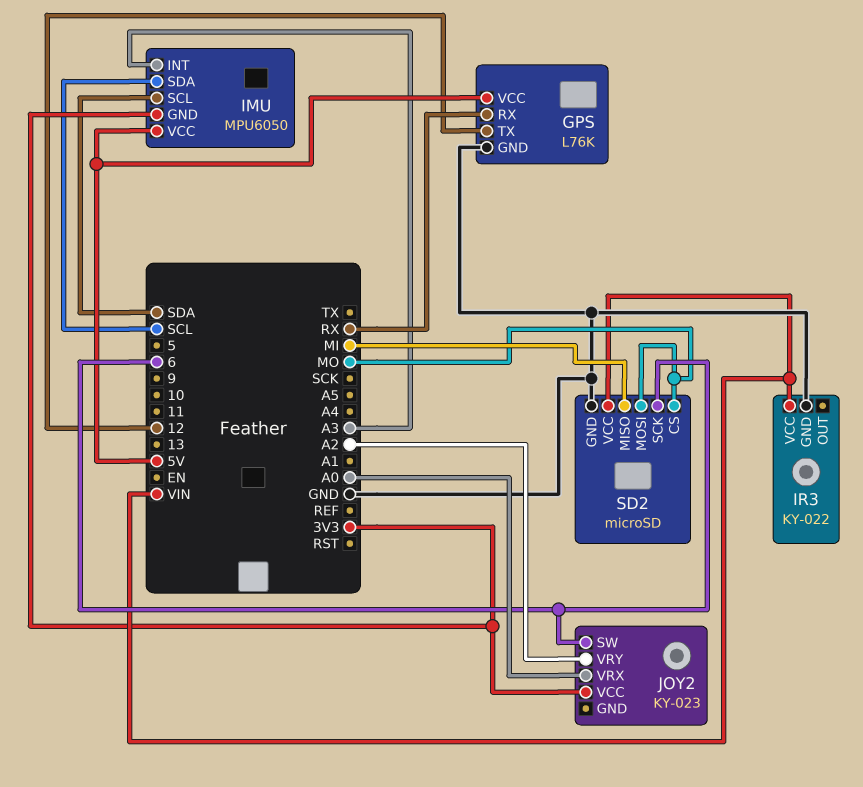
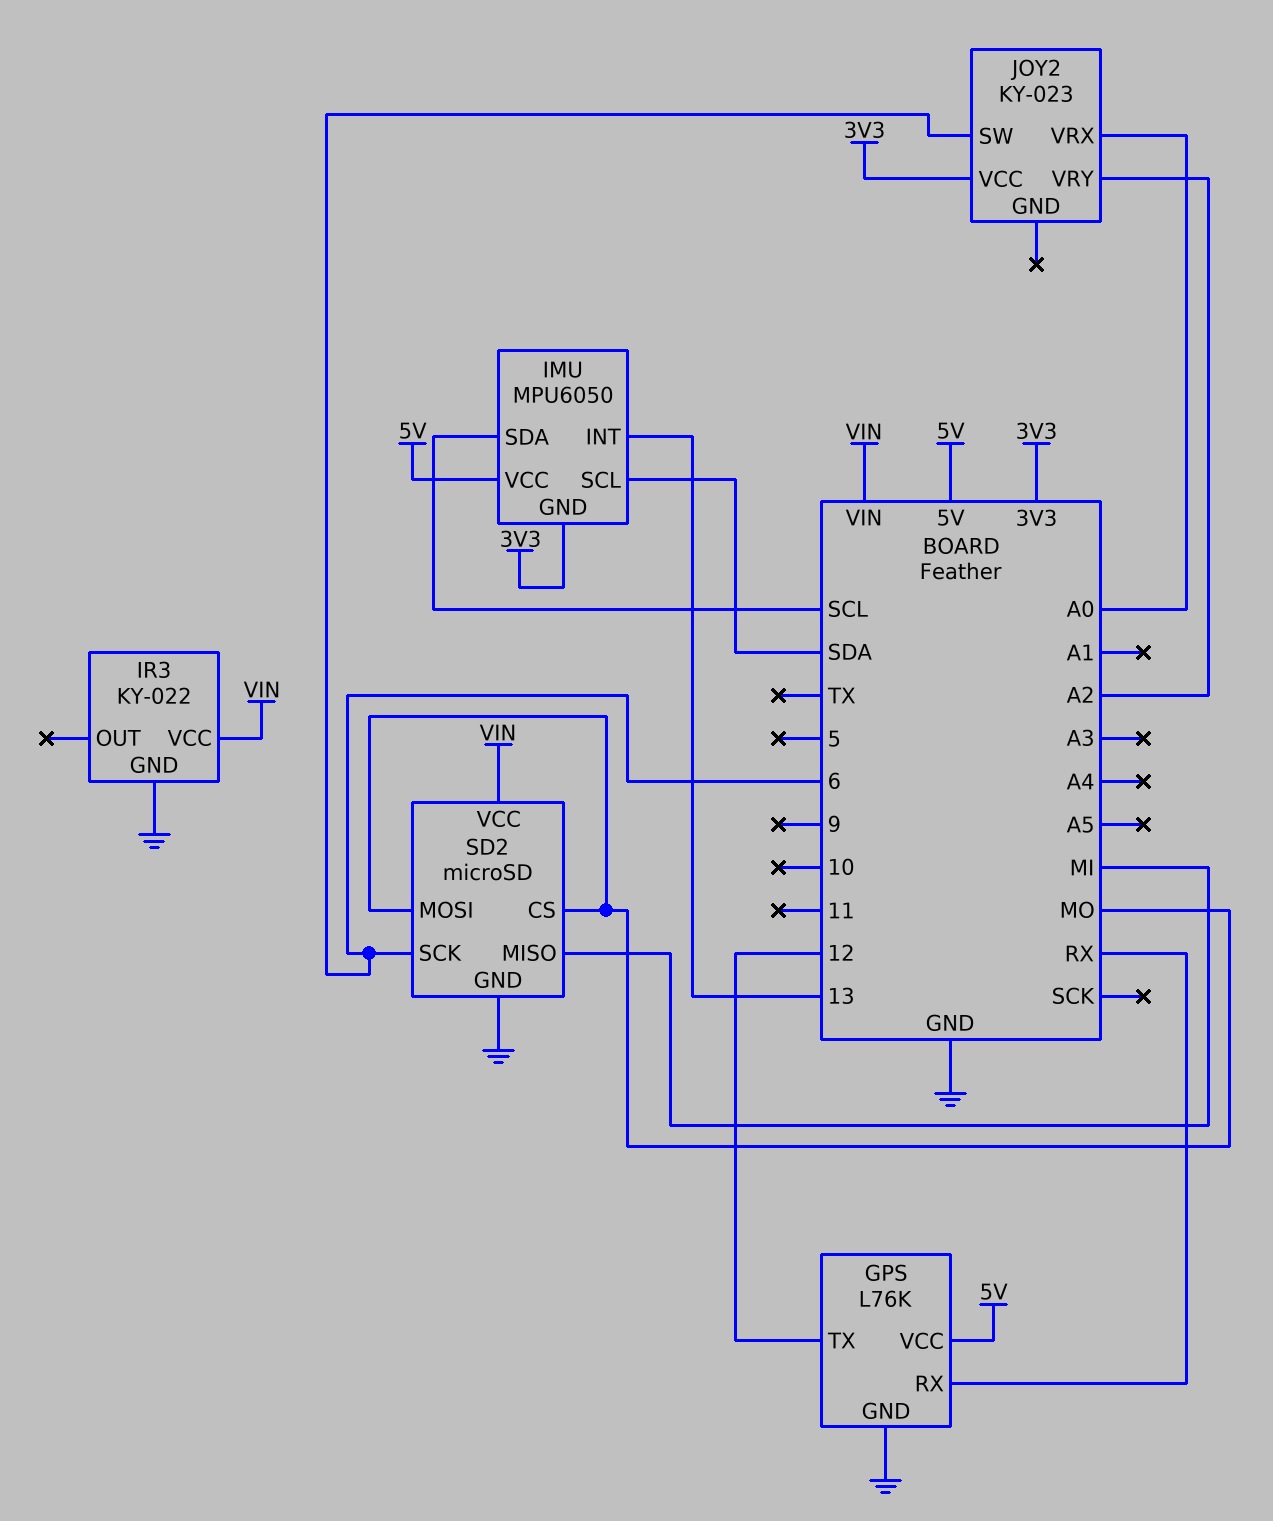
IMU pin INT: A3 -> 13

